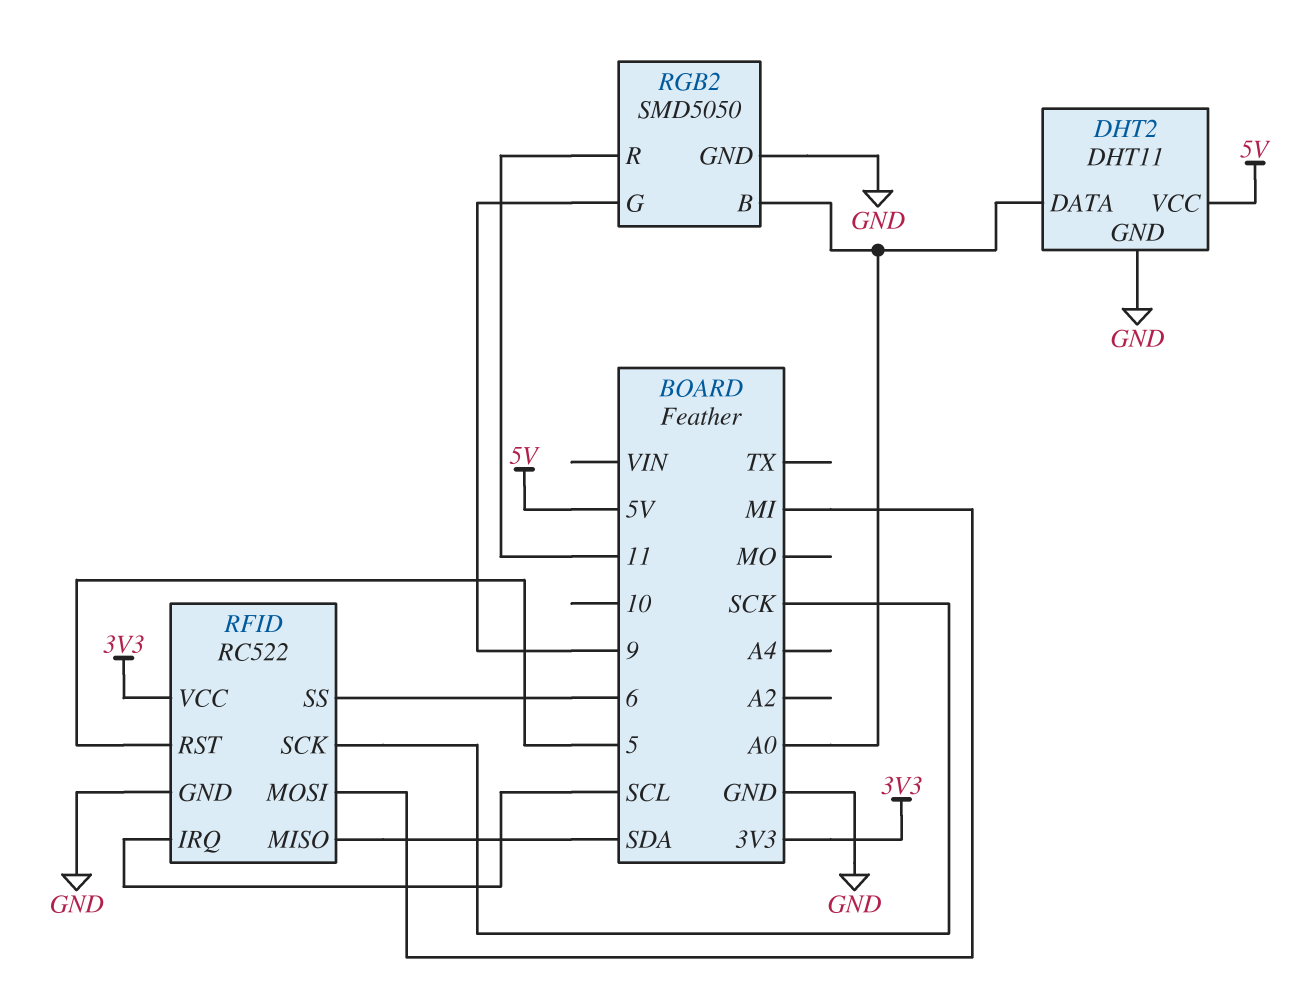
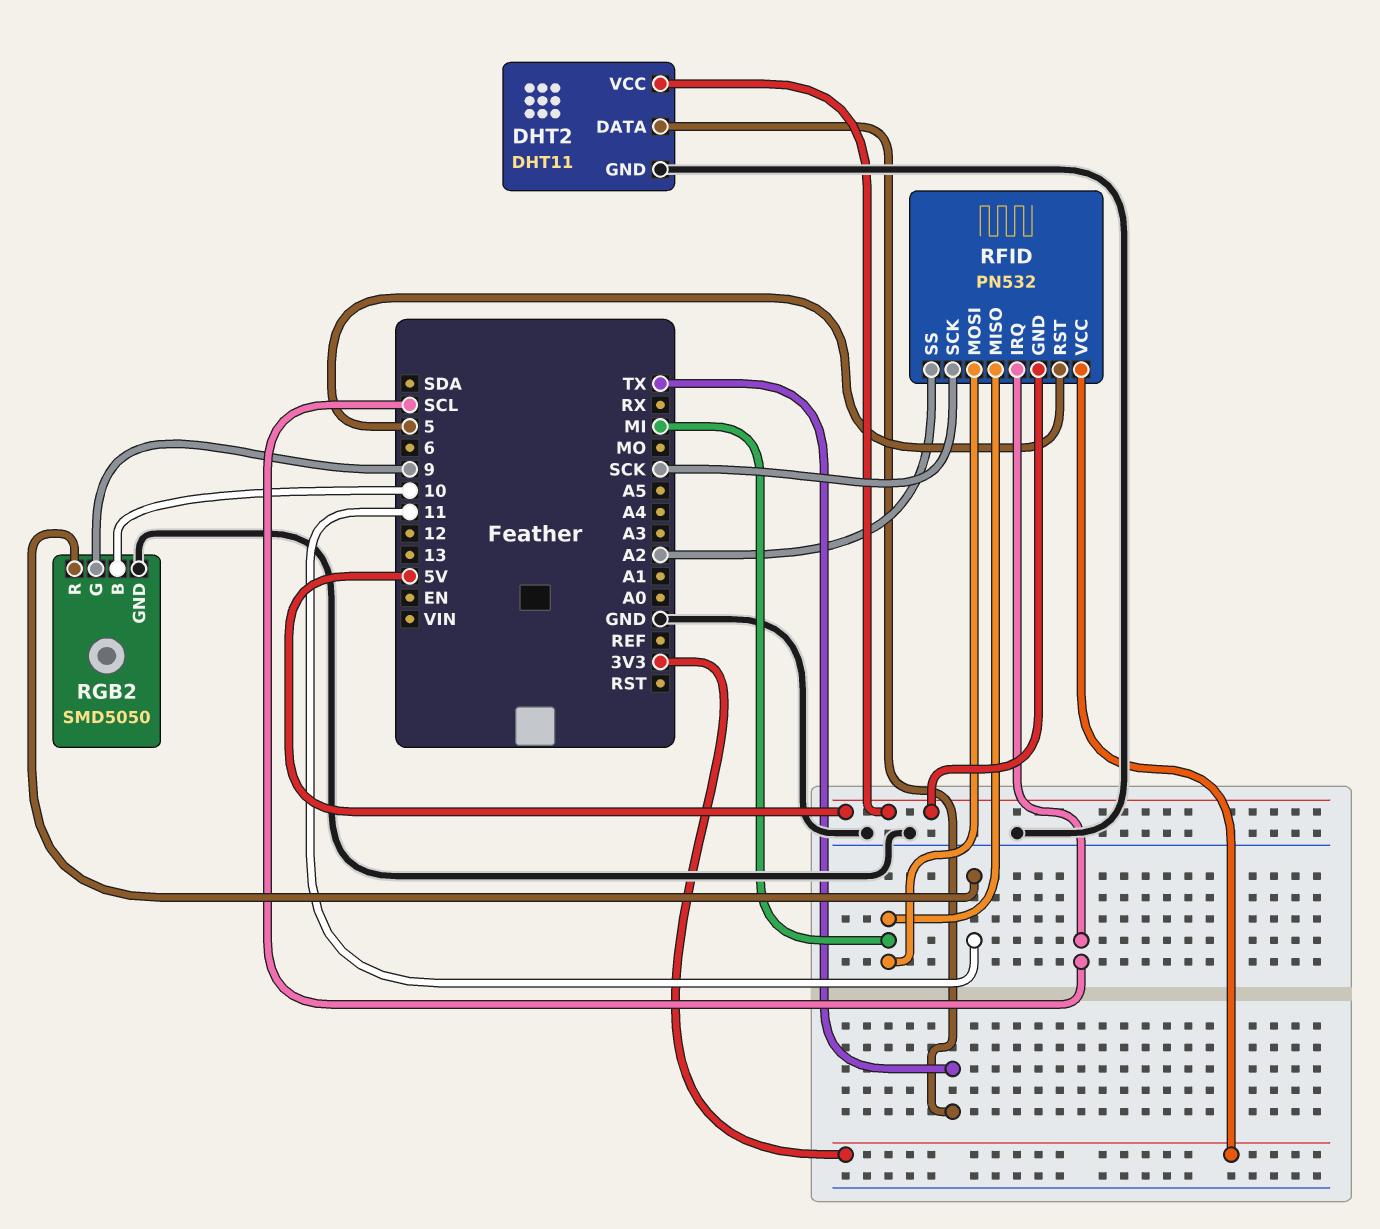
DHT2 pin DATA: A0 -> TX
RFID: RC522 -> PN532
RFID pin GND: GND -> 5V
RFID pin MISO: SDA -> MI
RFID pin SS: 6 -> A2
RGB2 pin B: A0 -> 10

